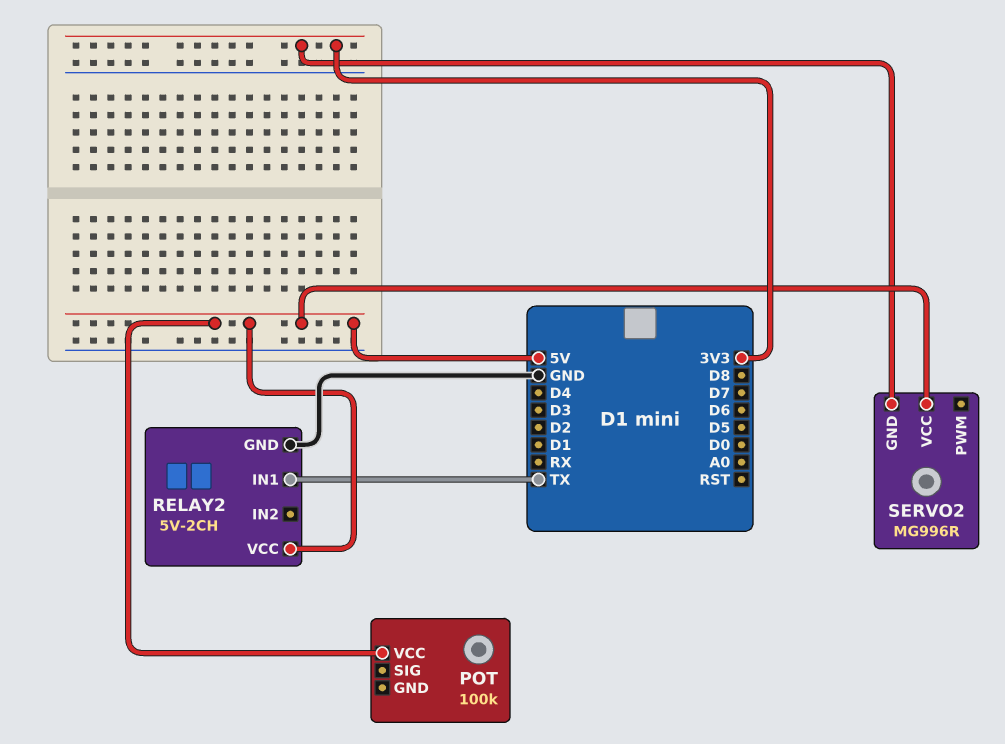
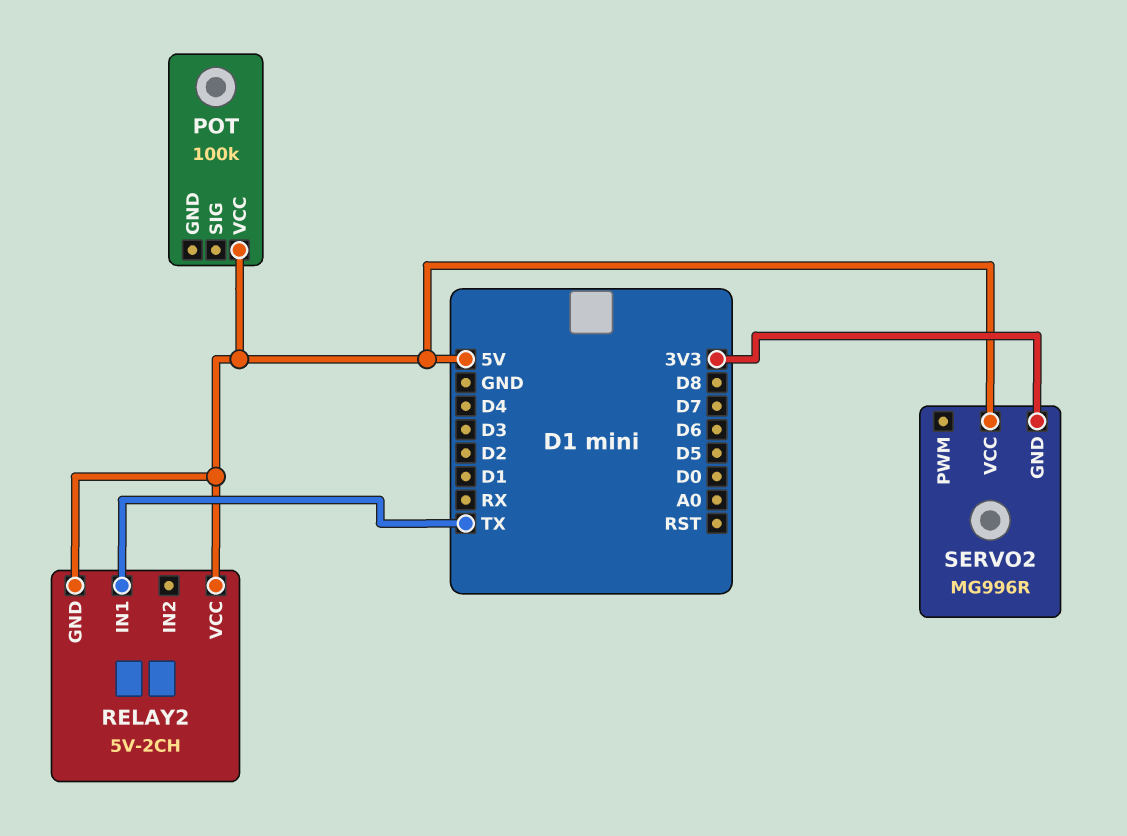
RELAY2 pin GND: GND -> 5V

